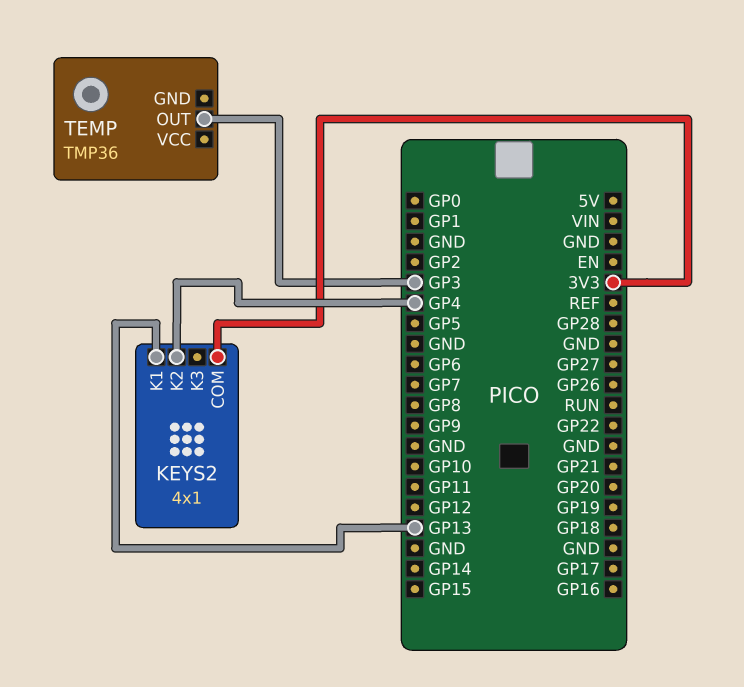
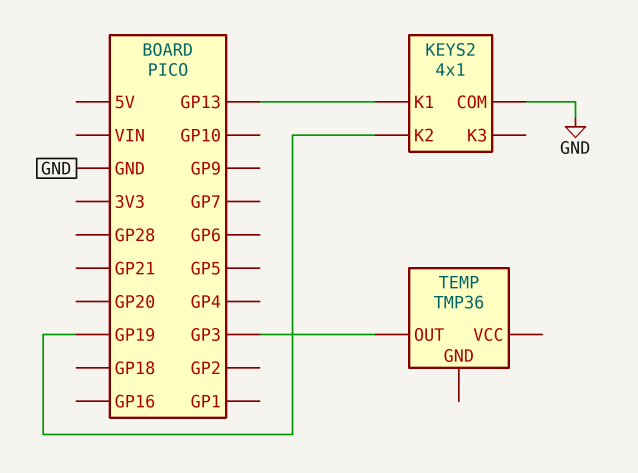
KEYS2 pin COM: 3V3 -> GND
KEYS2 pin K2: GP4 -> GP19

